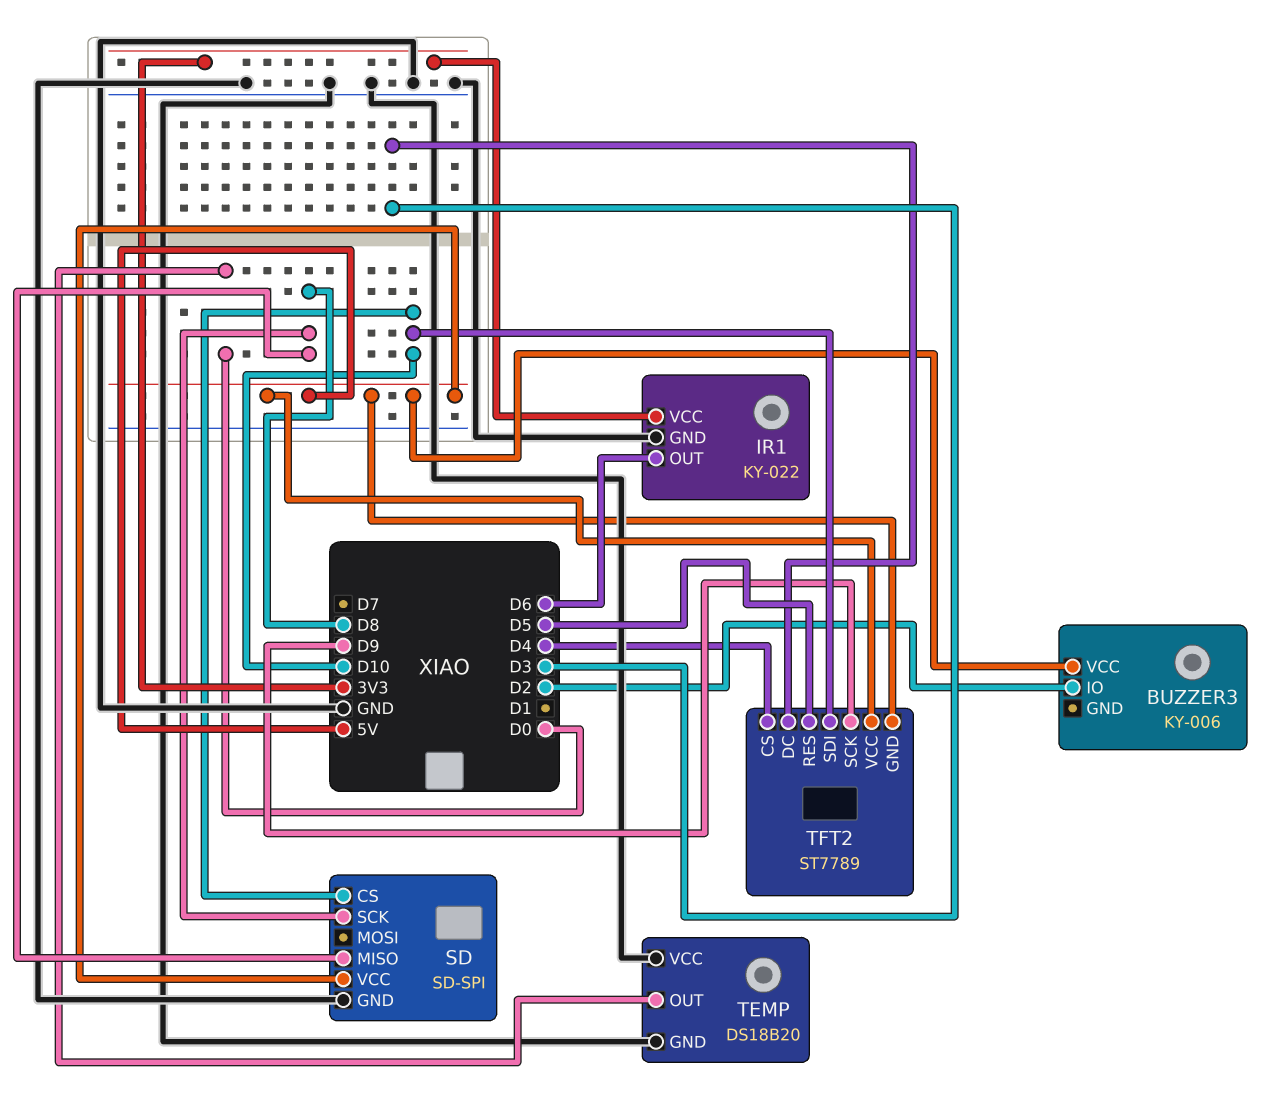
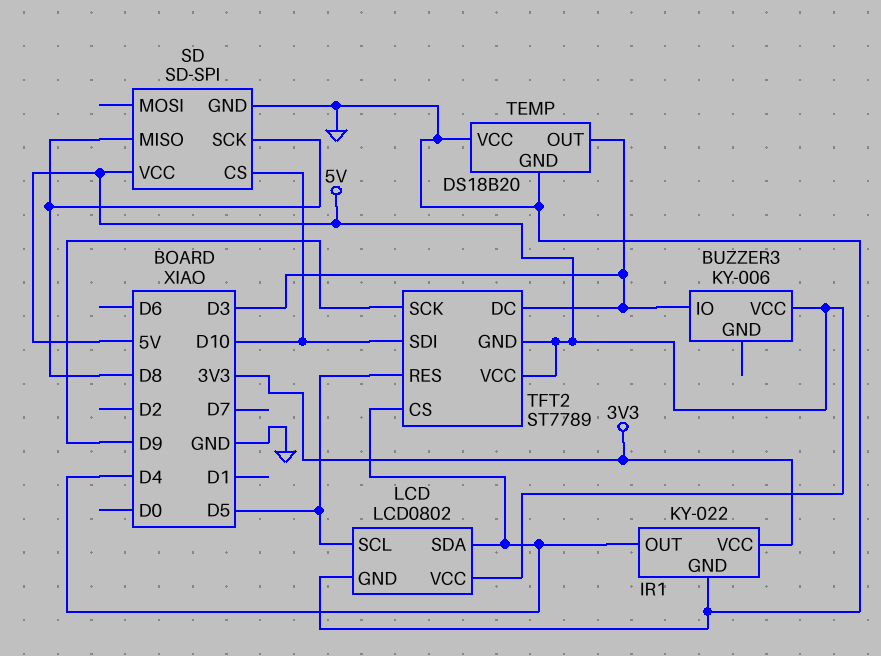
BUZZER3 pin IO: D2 -> D3
IR1 pin OUT: D6 -> D4
LCD: none -> LCD0802
LCD pin GND: none -> GND
LCD pin SCL: none -> D5
LCD pin SDA: none -> D4
LCD pin VCC: none -> 5V
TEMP pin OUT: D0 -> D3

